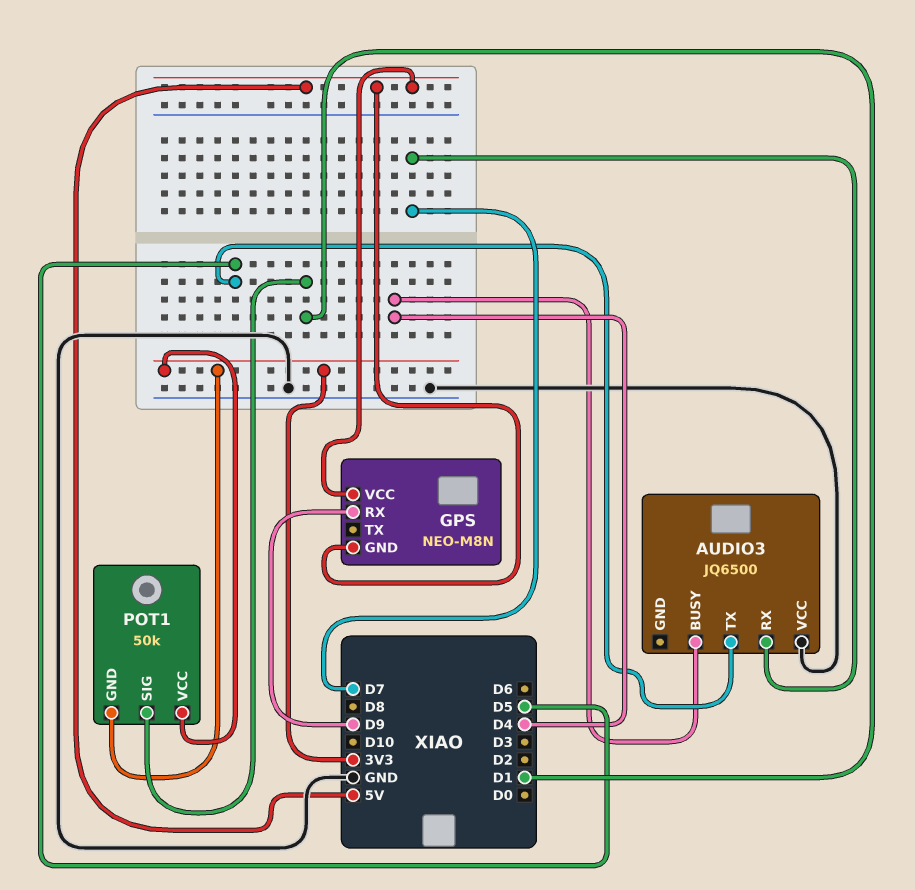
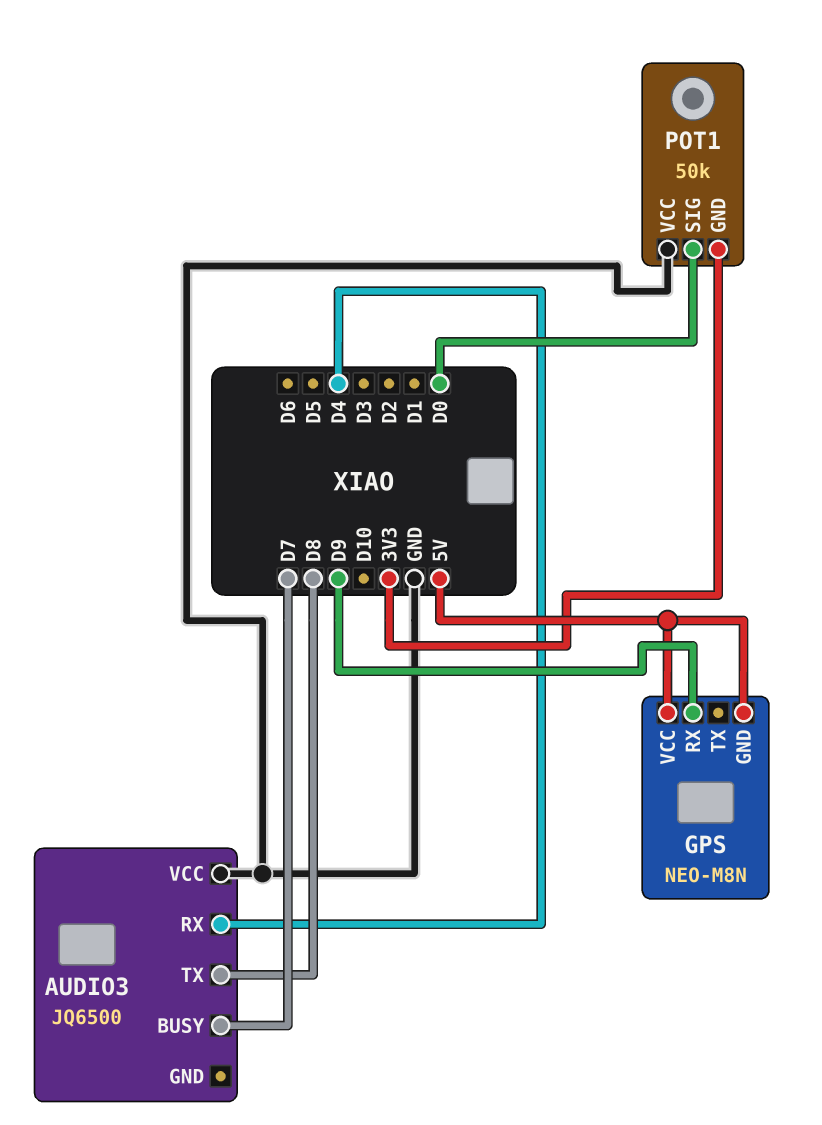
AUDIO3 pin BUSY: D4 -> D7
AUDIO3 pin RX: D7 -> D4
AUDIO3 pin TX: D5 -> D8
POT1 pin SIG: D1 -> D0
POT1 pin VCC: 3V3 -> GND

